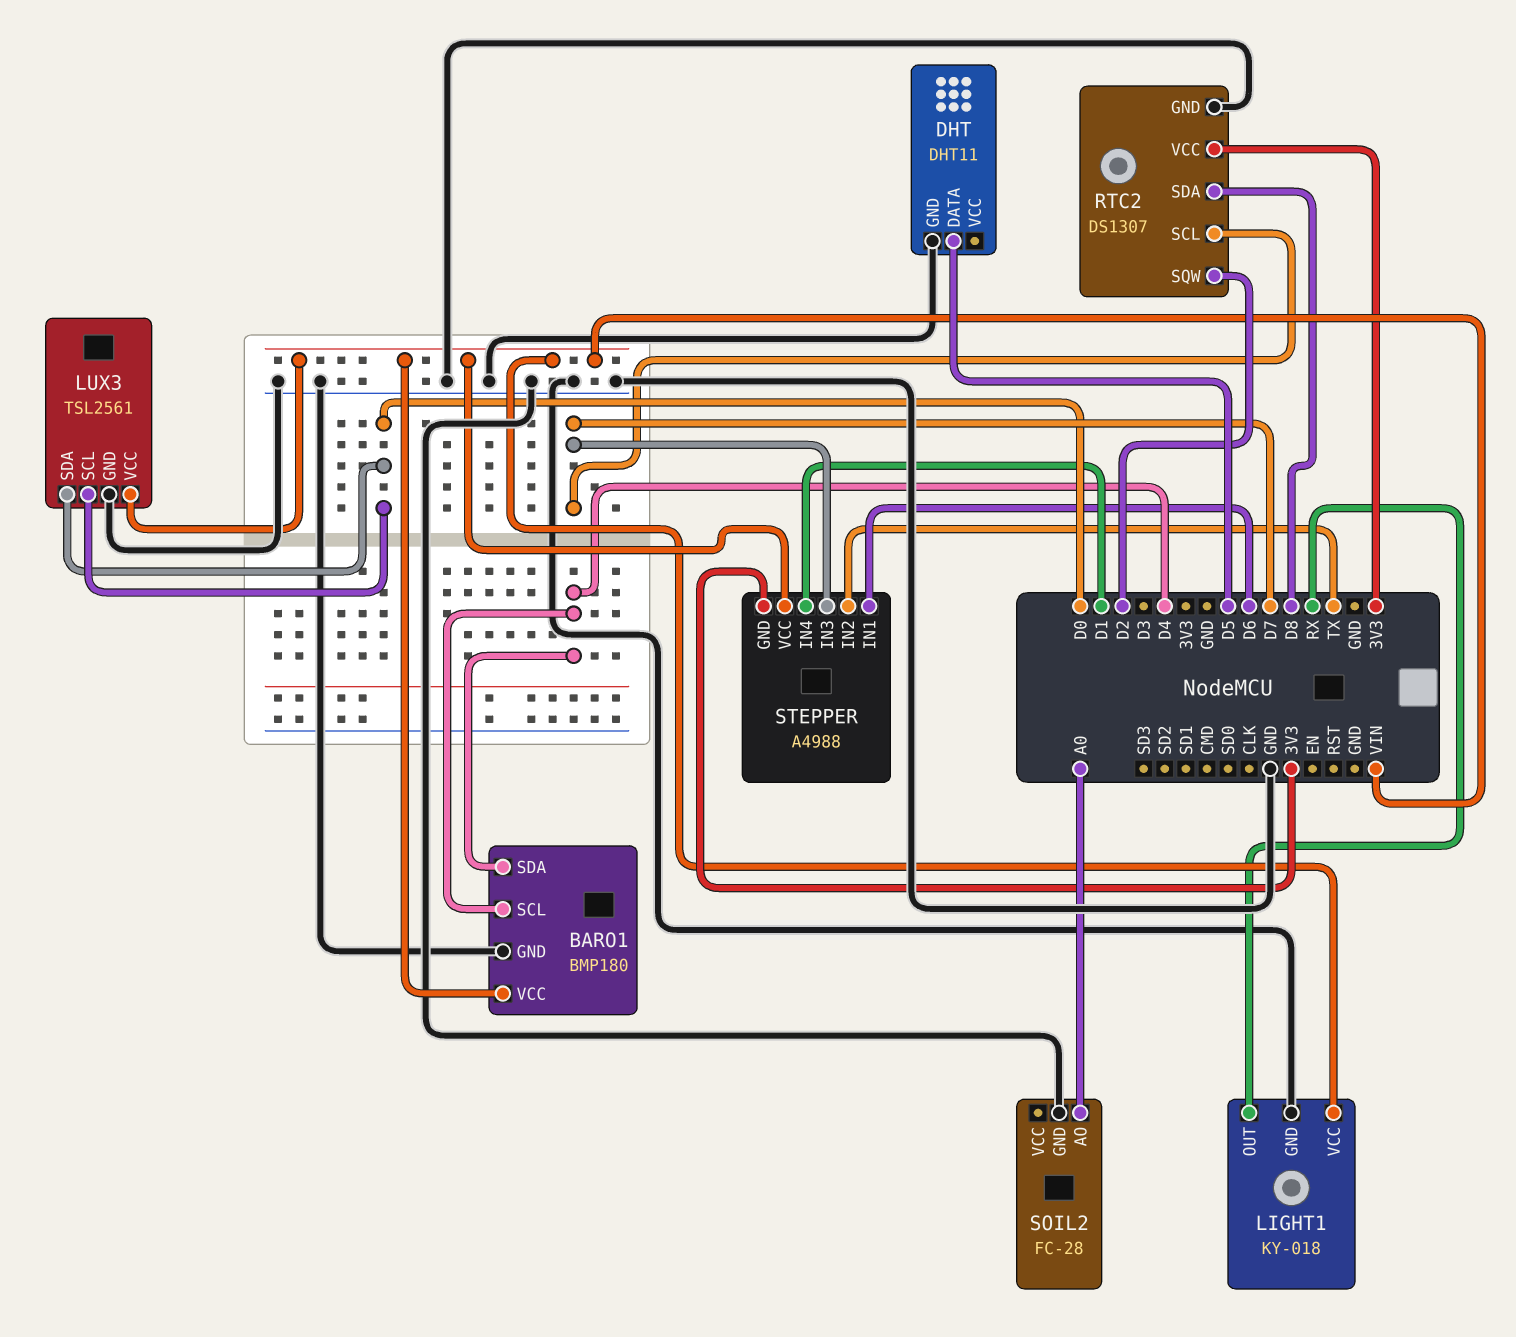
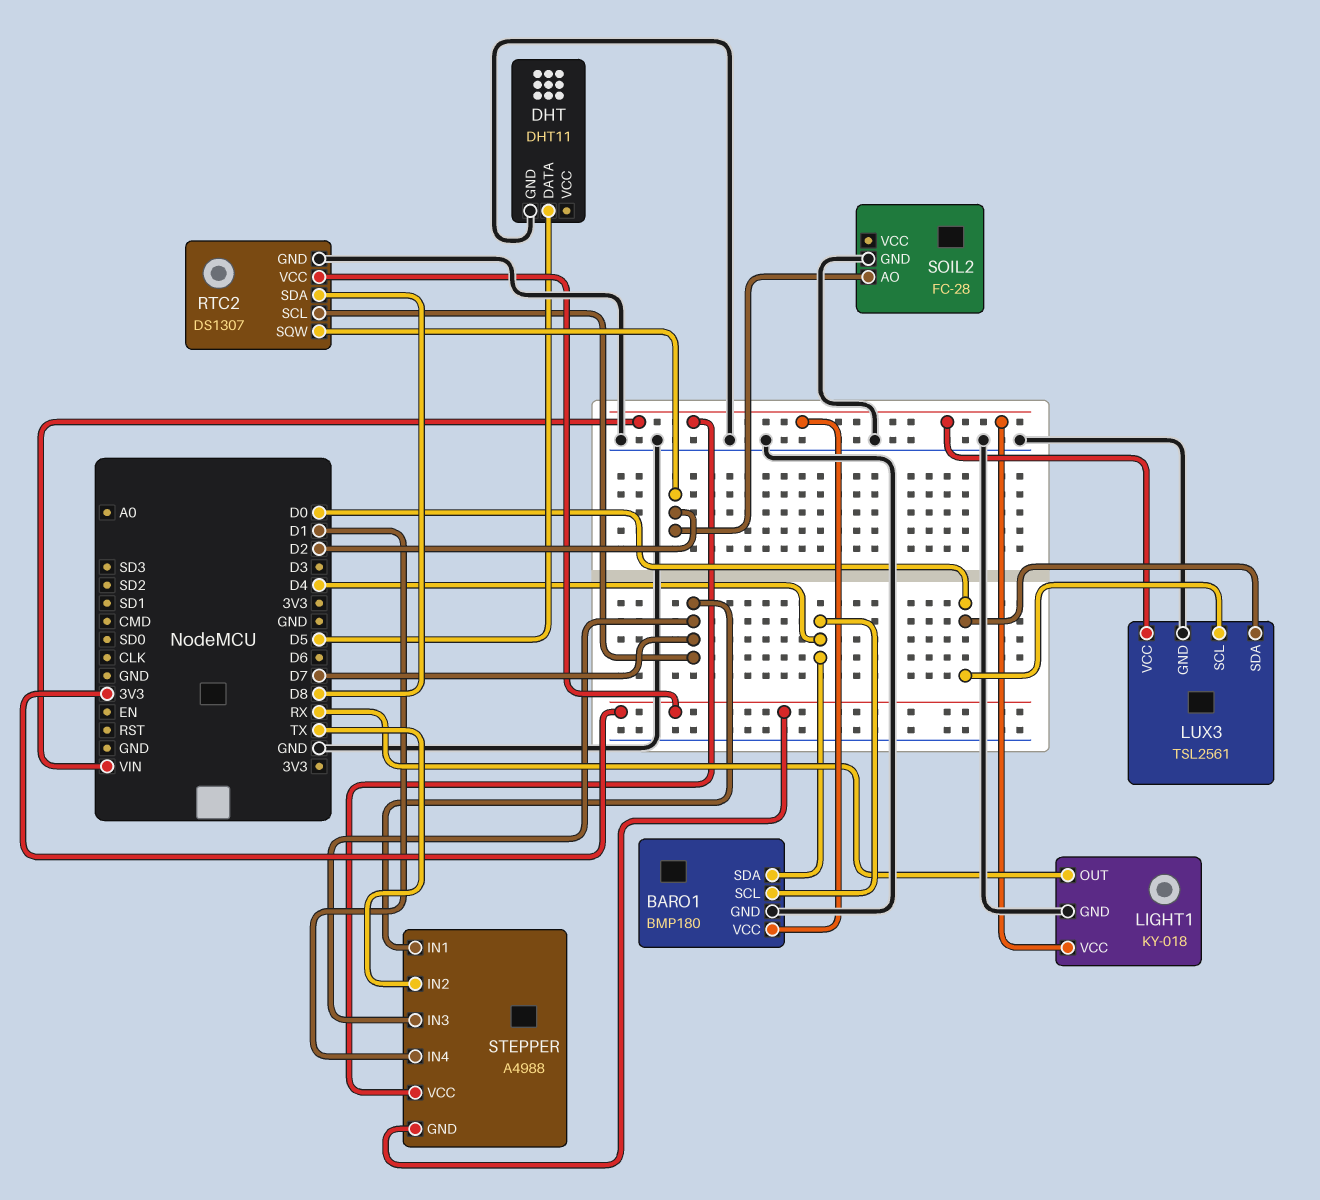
SOIL2 pin AO: A0 -> D2
STEPPER pin IN1: D6 -> D7

